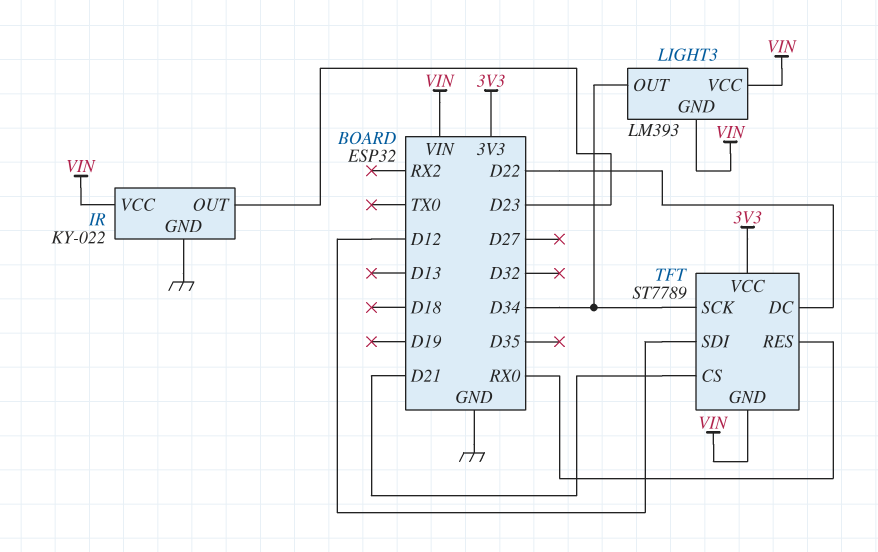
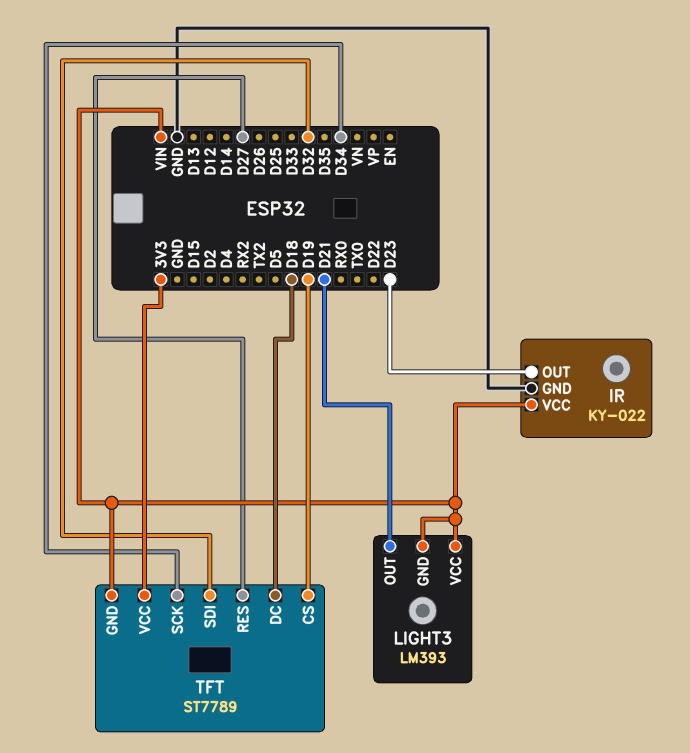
LIGHT3 pin OUT: D34 -> D21
TFT pin CS: D21 -> D19
TFT pin DC: D22 -> D18
TFT pin RES: RX0 -> D27
TFT pin SDI: D12 -> D32

